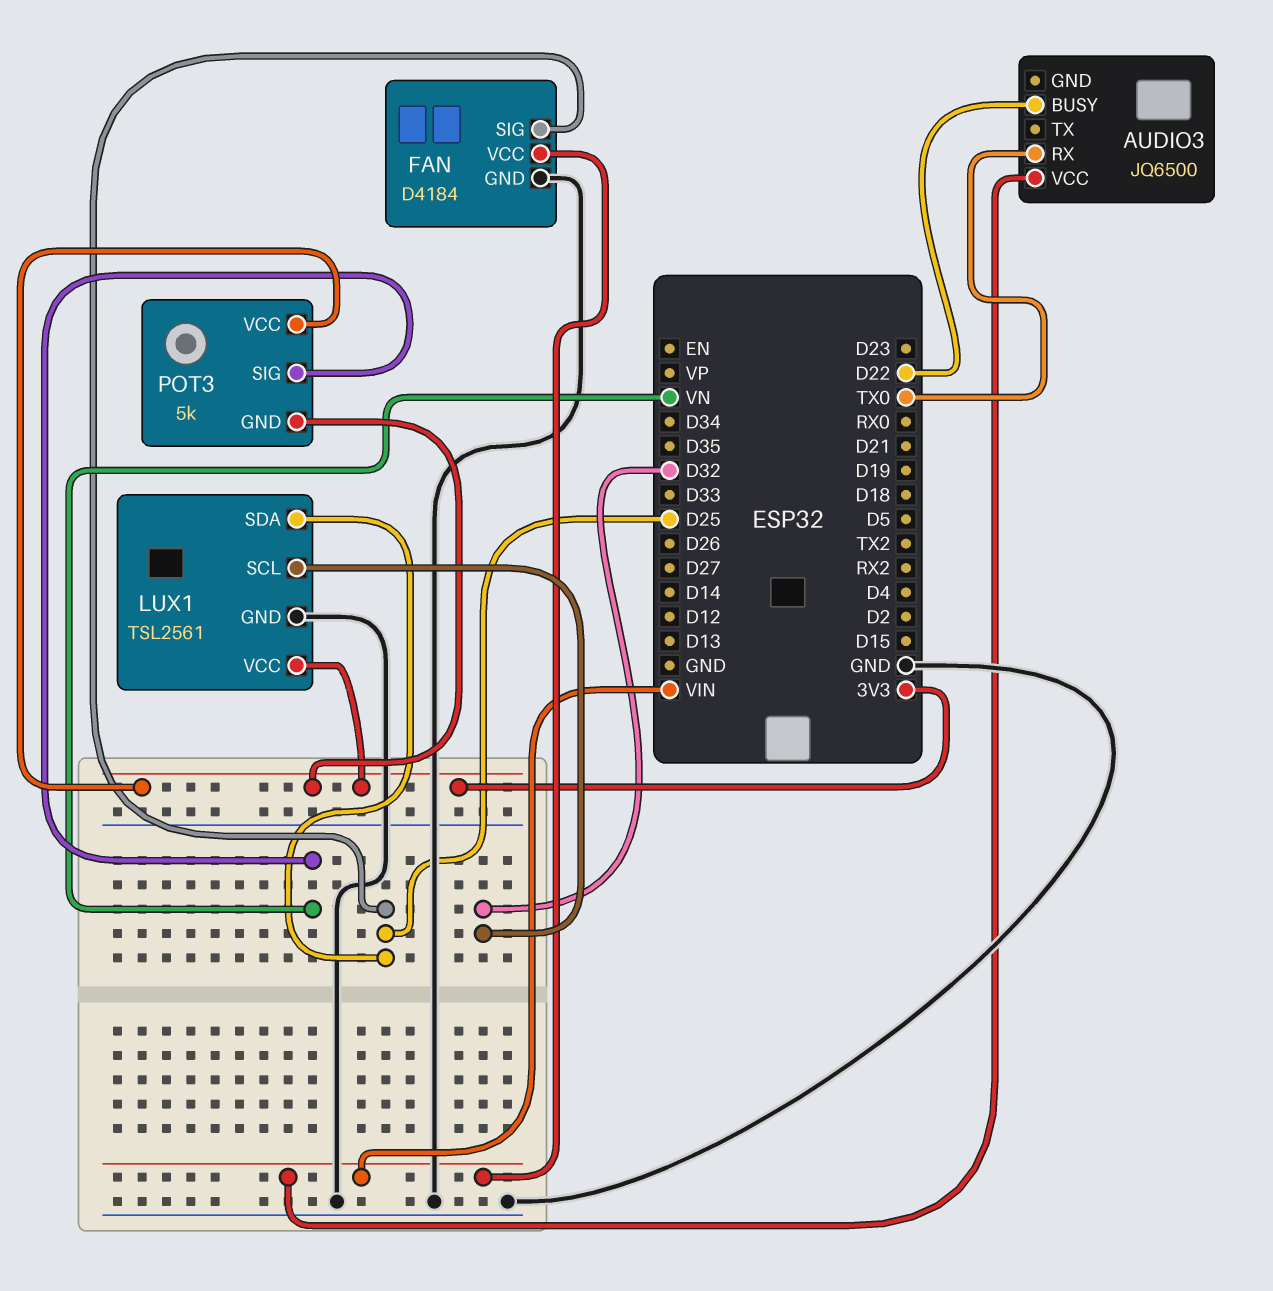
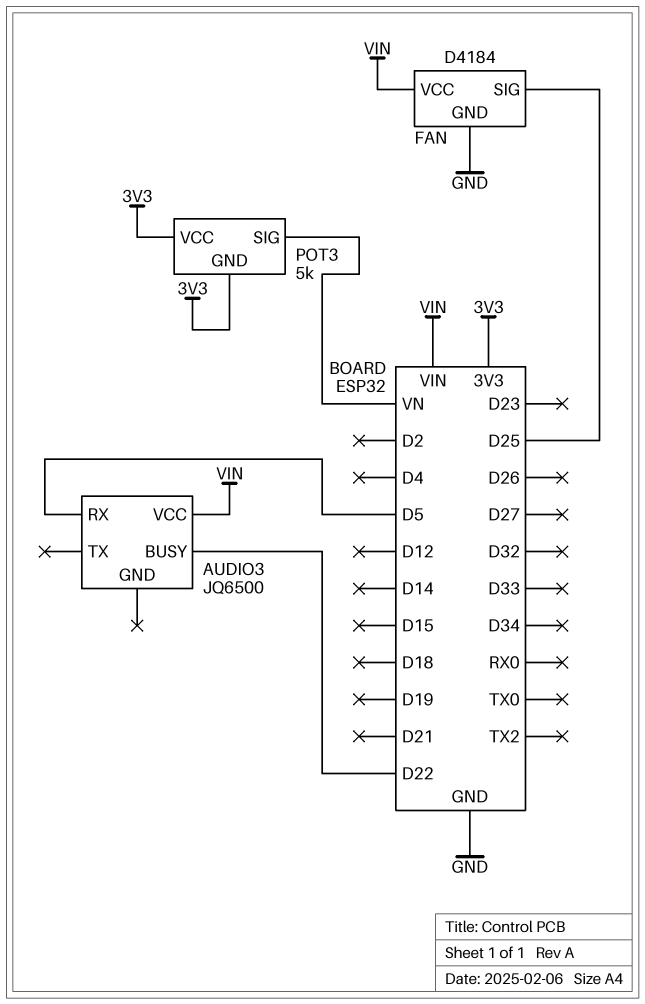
AUDIO3 pin RX: TX0 -> D5
LUX1: TSL2561 -> none
LUX1 pin GND: GND -> none
LUX1 pin SCL: D32 -> none
LUX1 pin SDA: D25 -> none
LUX1 pin VCC: 3V3 -> none

